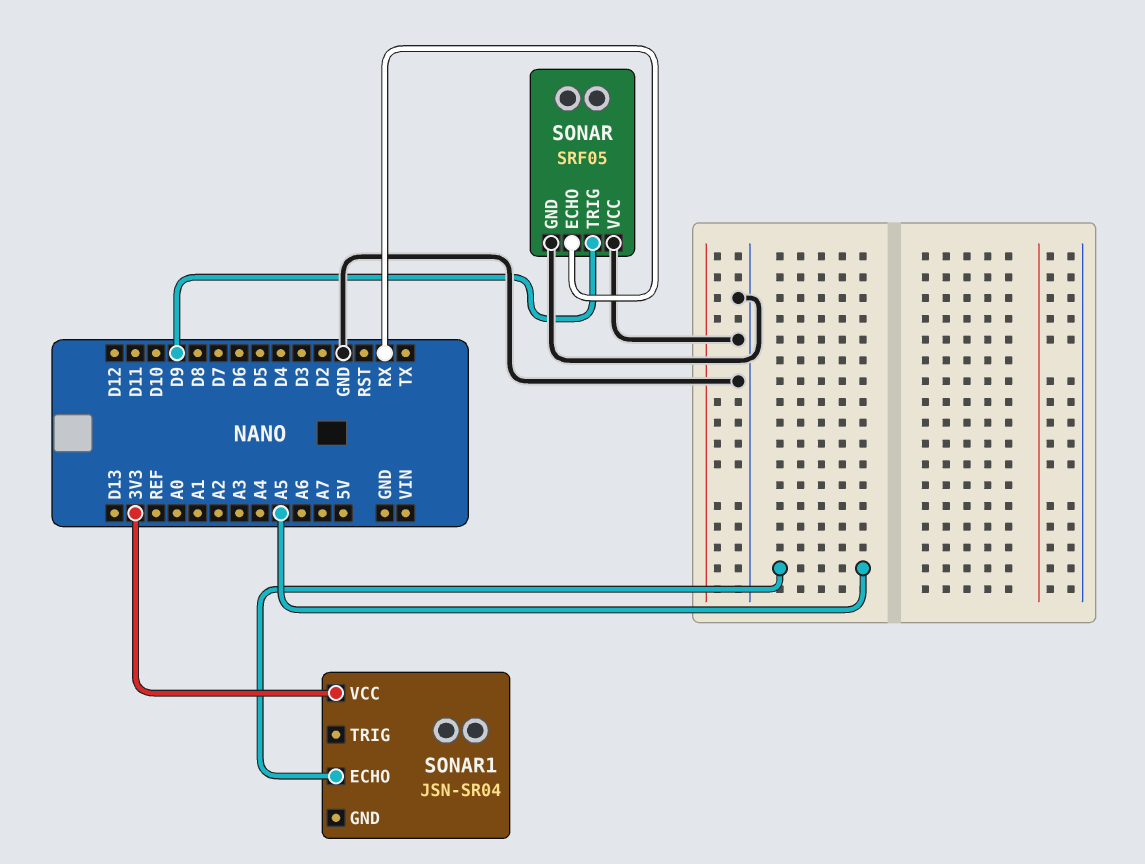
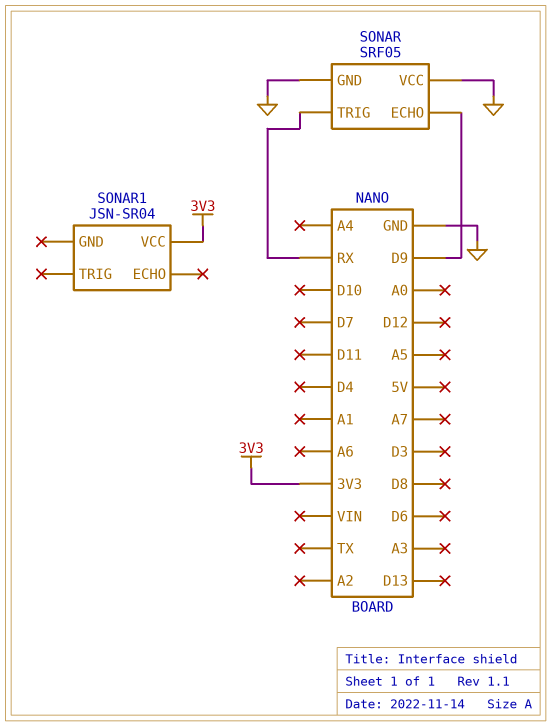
SONAR pin ECHO: RX -> D9
SONAR pin TRIG: D9 -> RX
SONAR1 pin ECHO: A5 -> none

